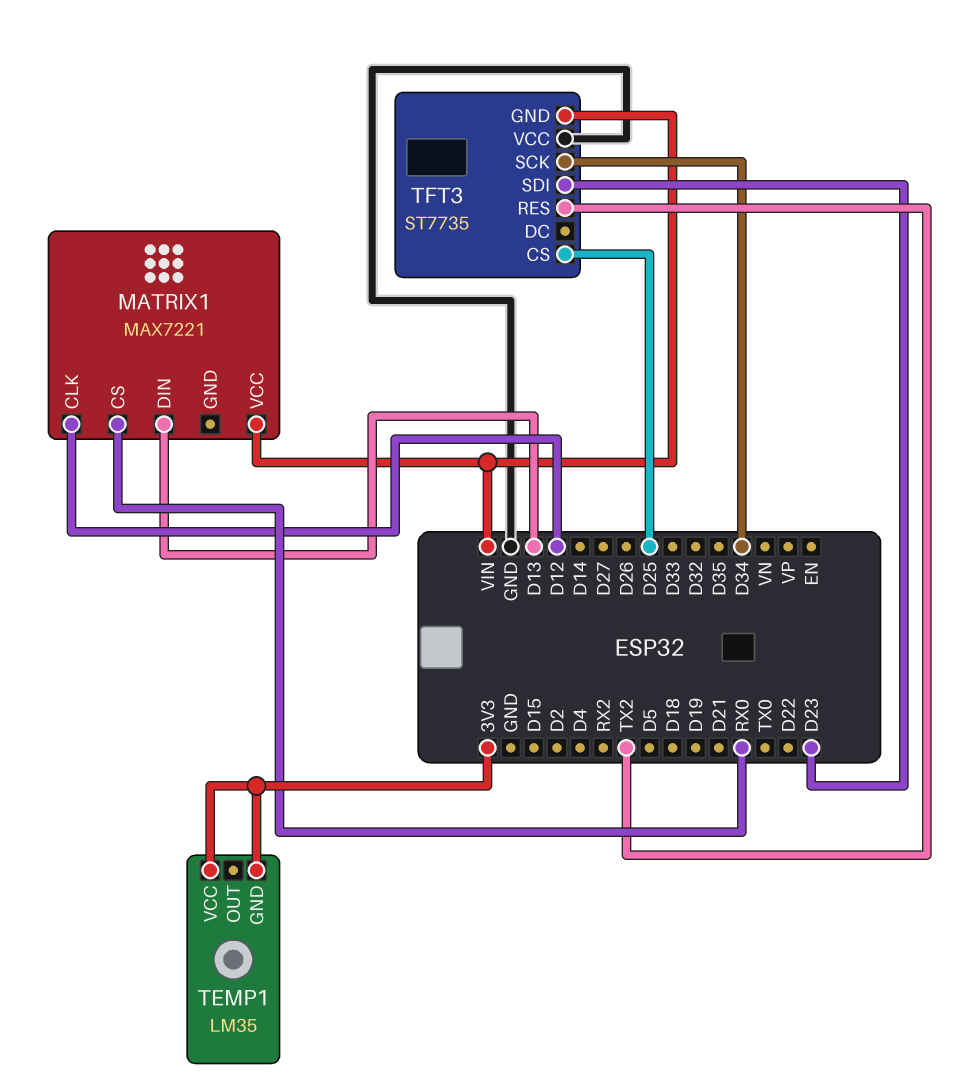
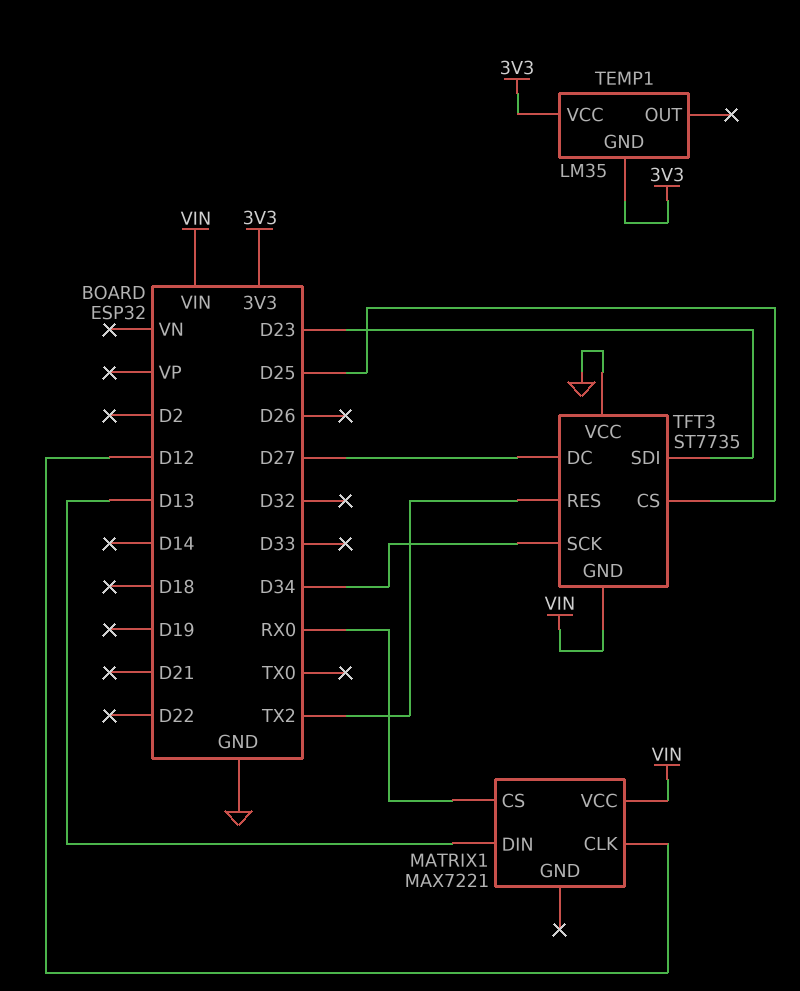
TFT3 pin DC: none -> D27

